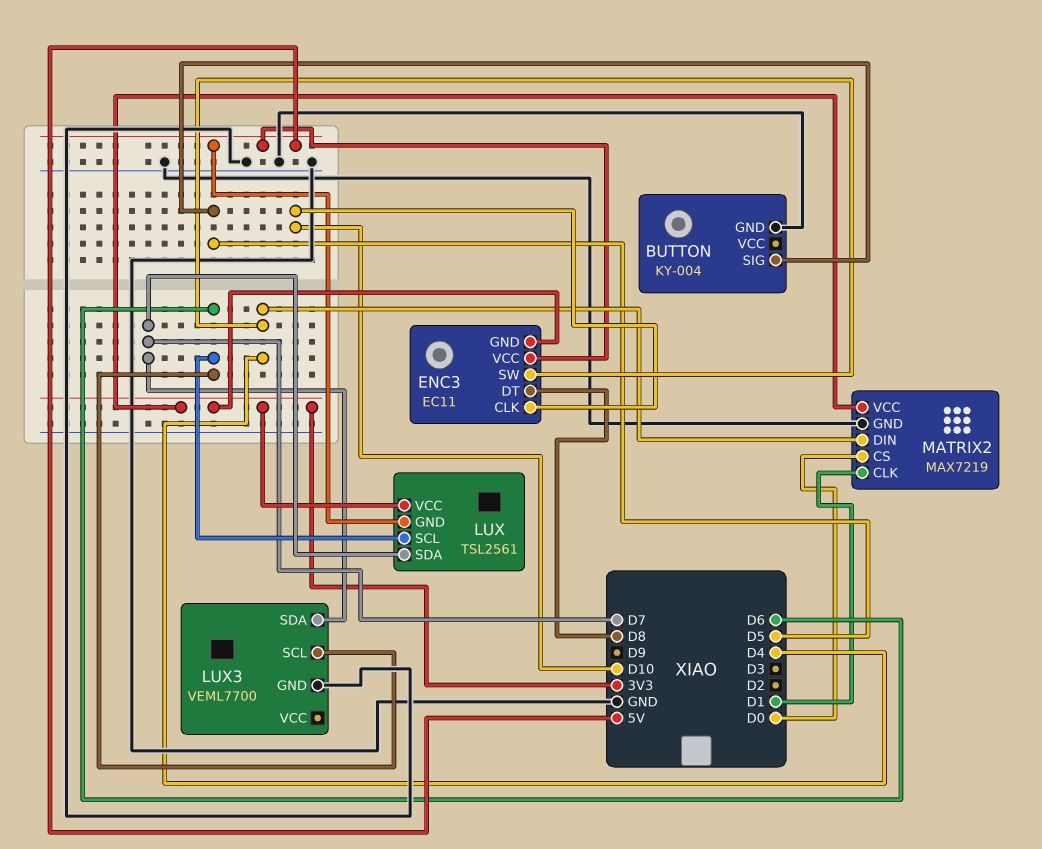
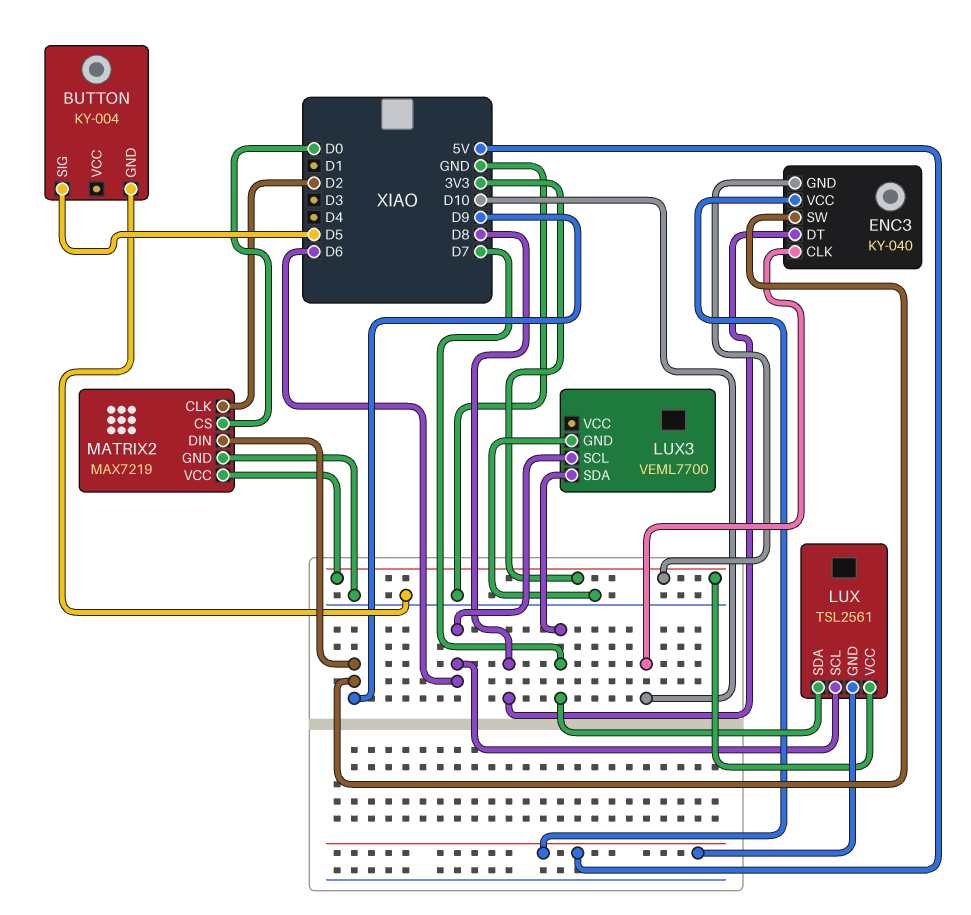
ENC3: EC11 -> KY-040
ENC3 pin SW: D4 -> D9
MATRIX2 pin CLK: D1 -> D2
MATRIX2 pin DIN: D4 -> D9

